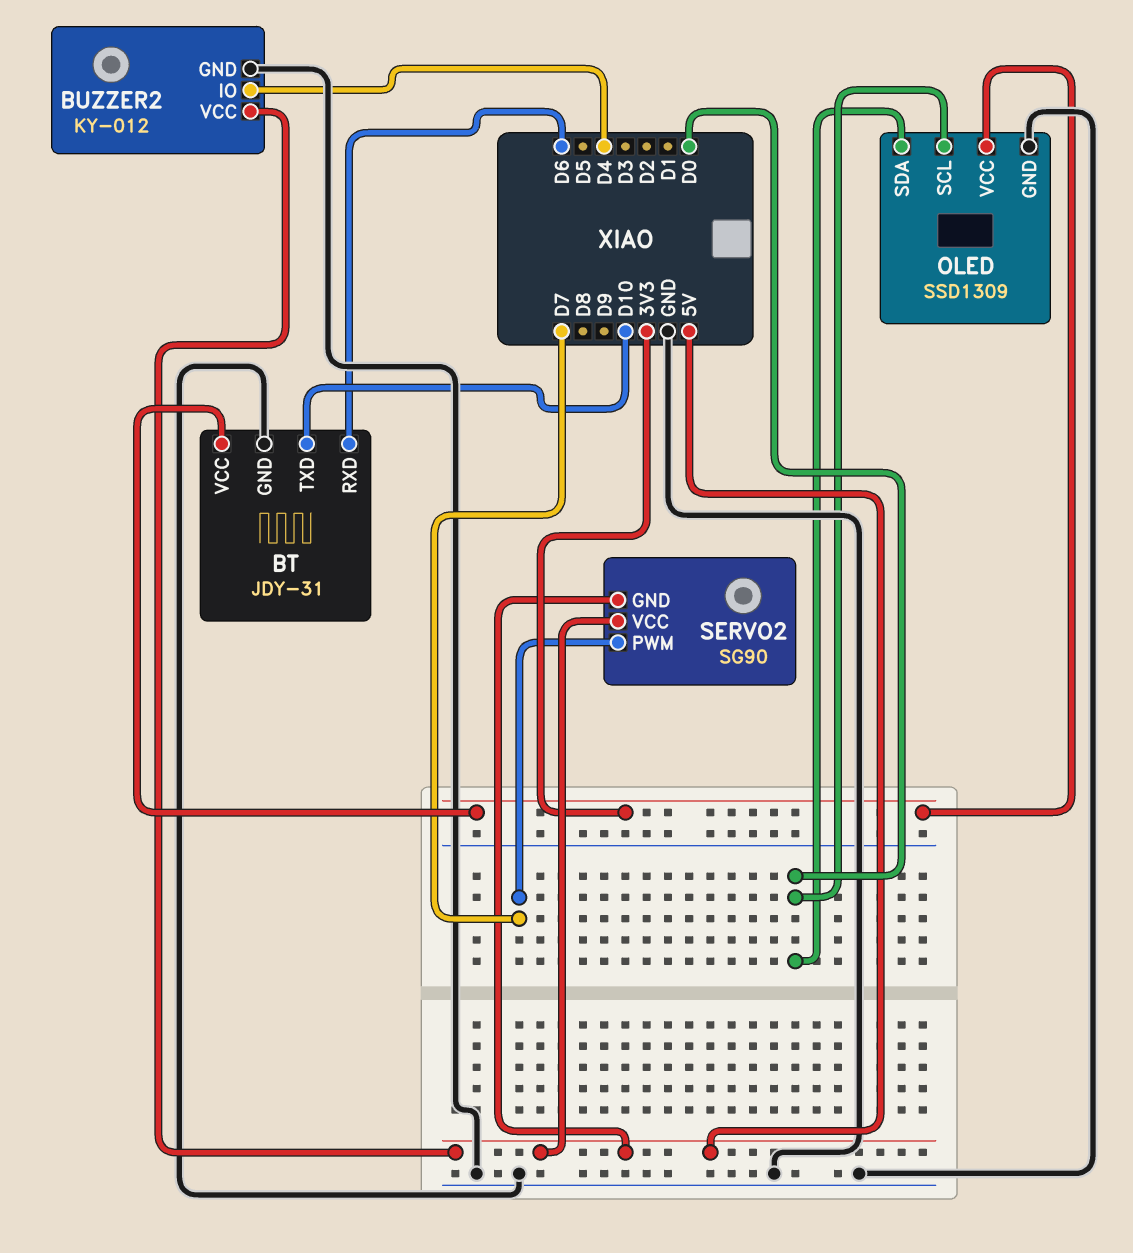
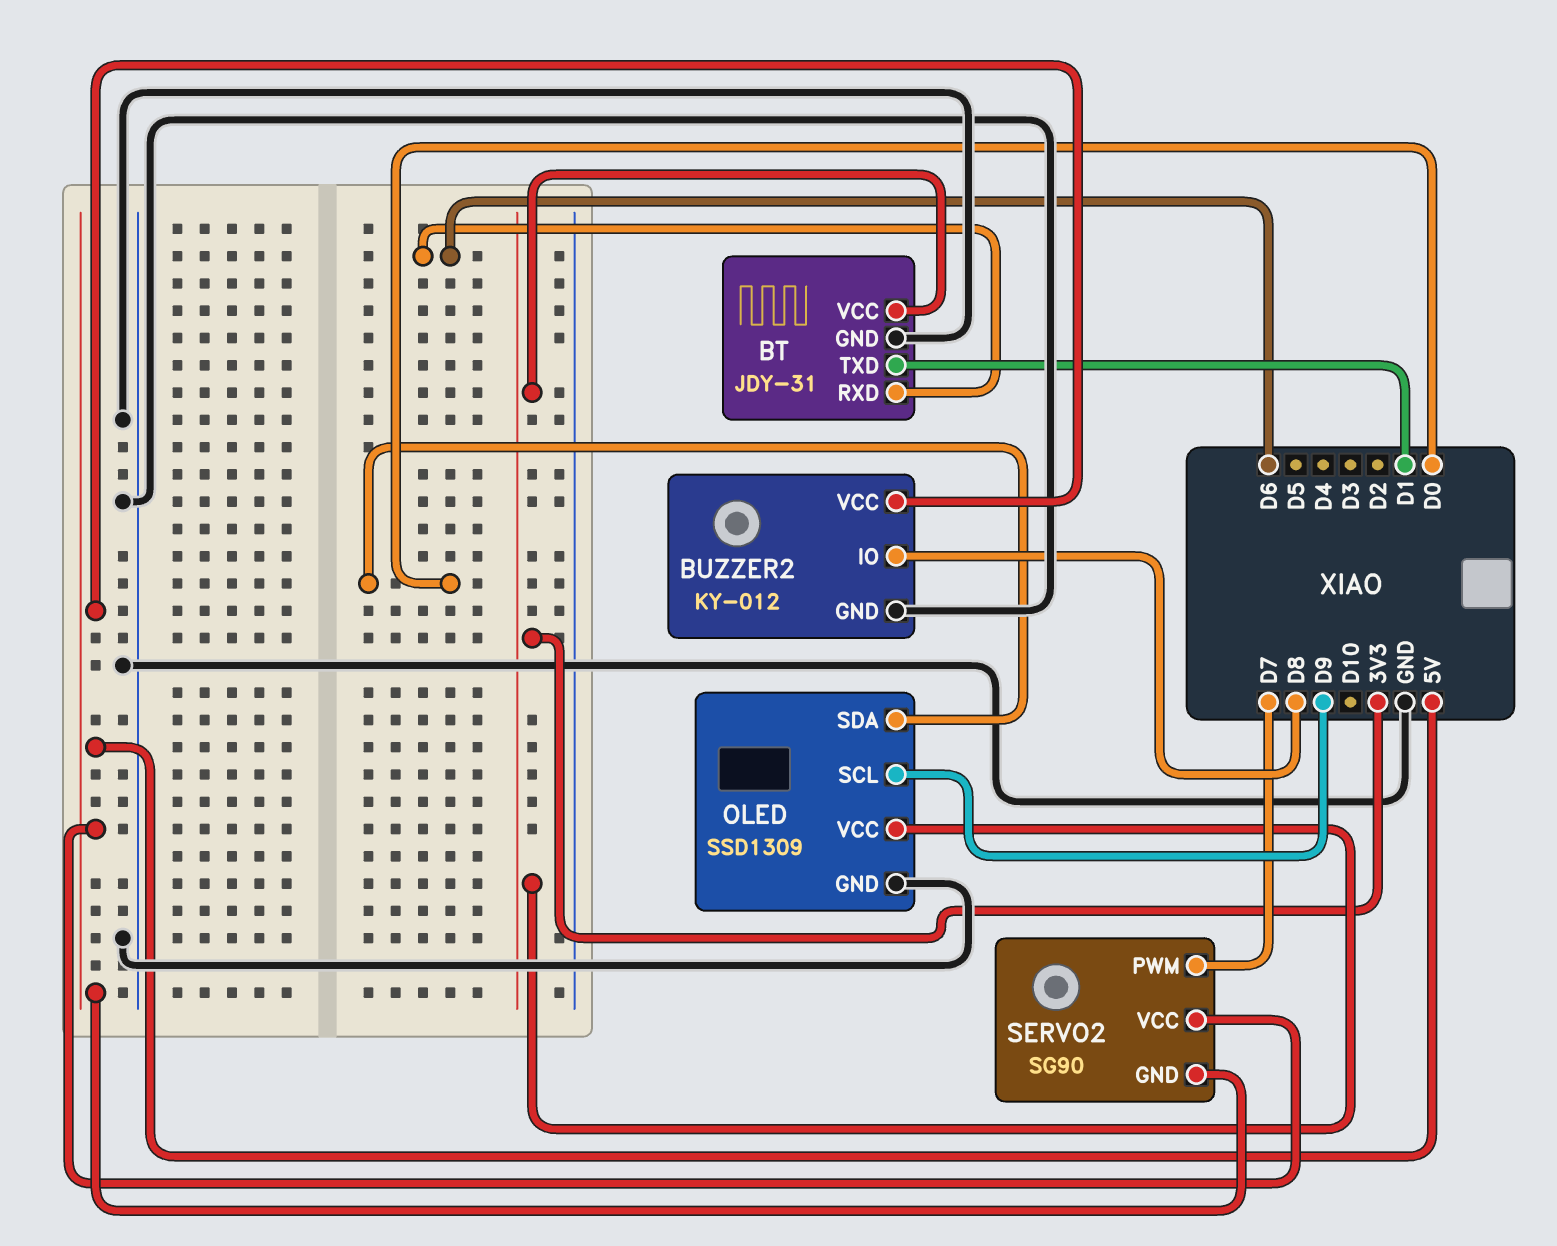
BT pin TXD: D10 -> D1
BUZZER2 pin IO: D4 -> D8
OLED pin SCL: D0 -> D9

